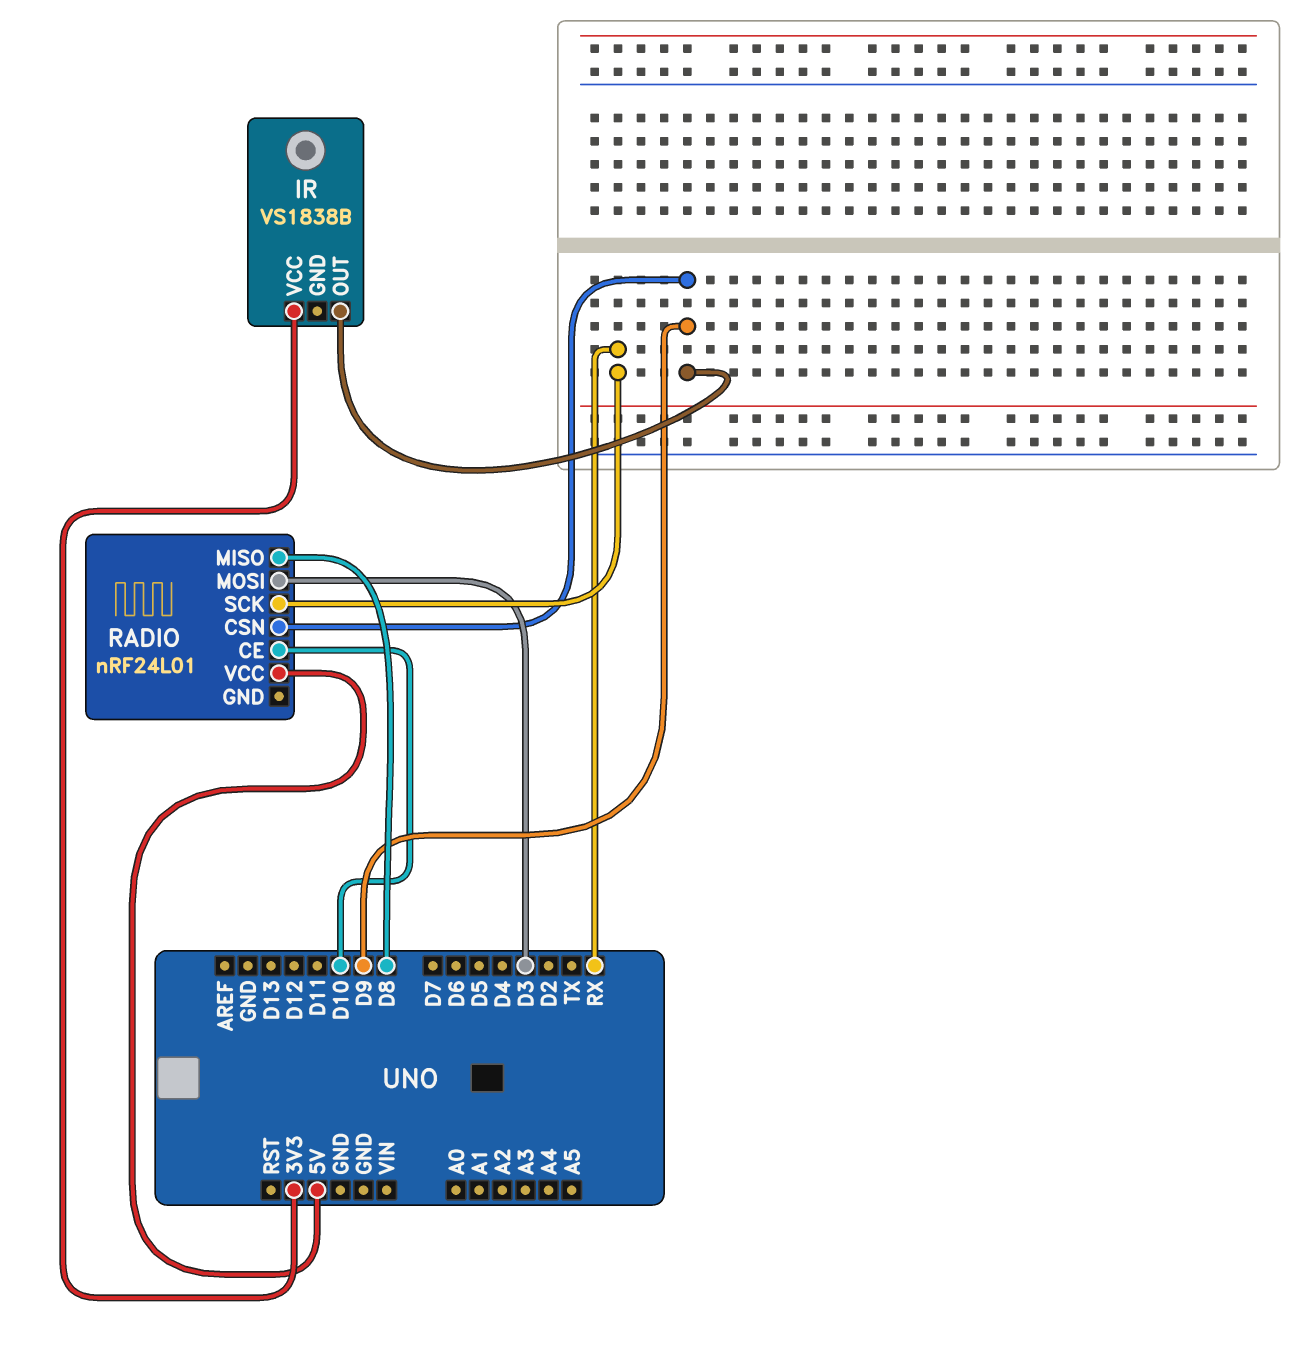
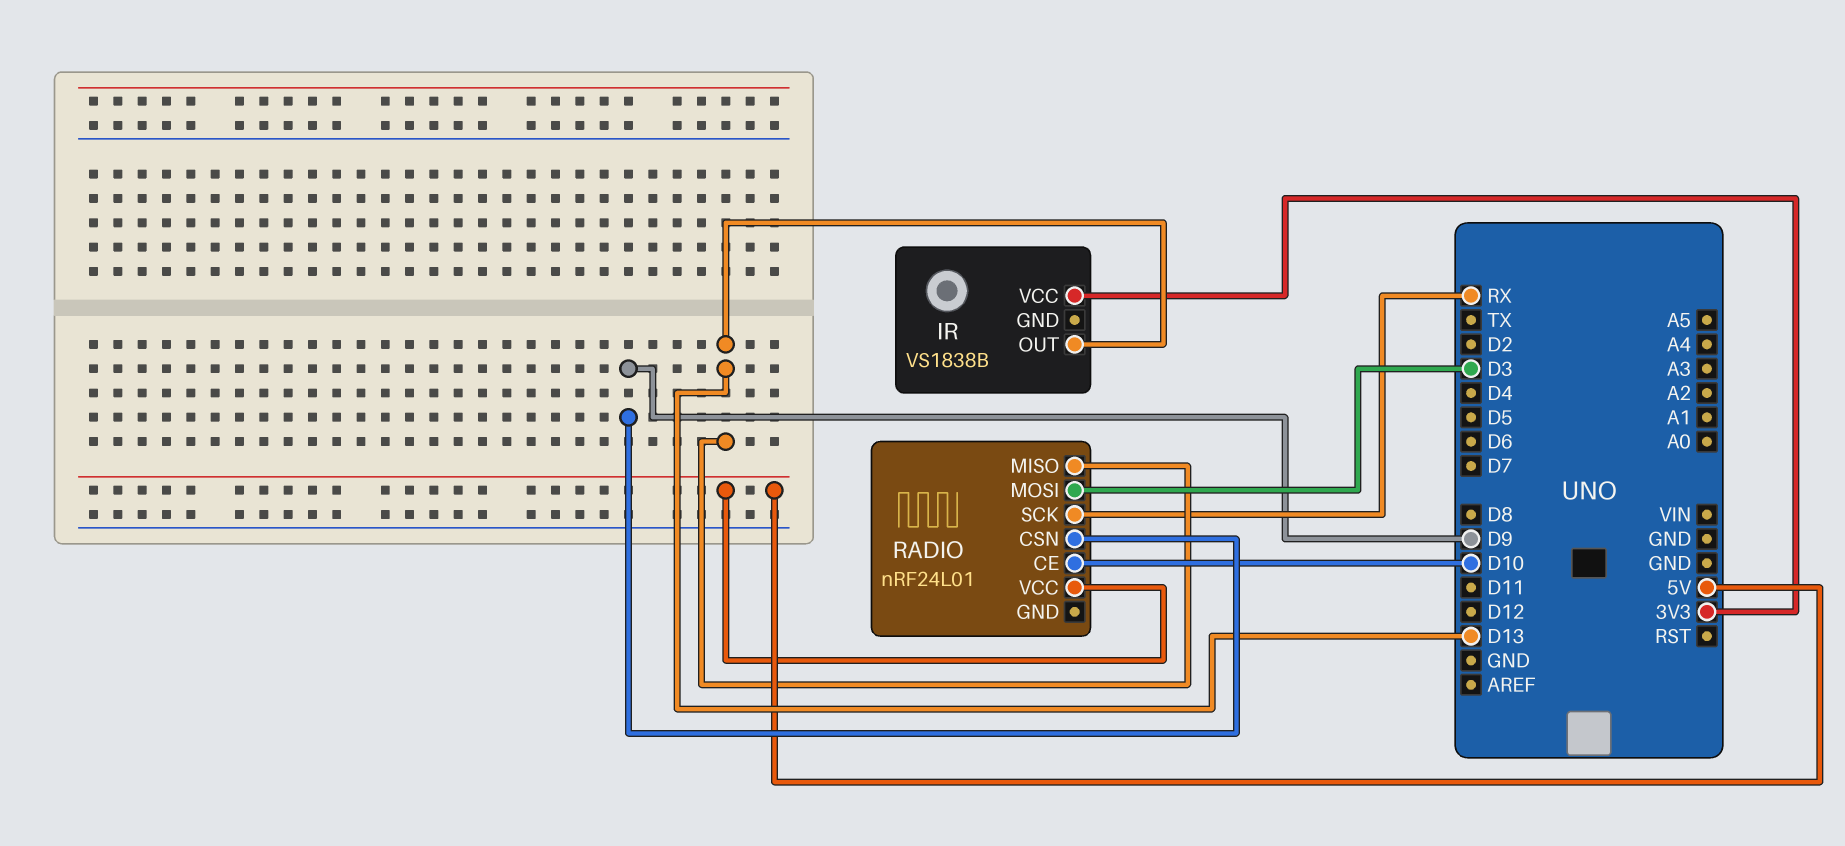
IR pin OUT: D9 -> D13
RADIO pin MISO: D8 -> D13

